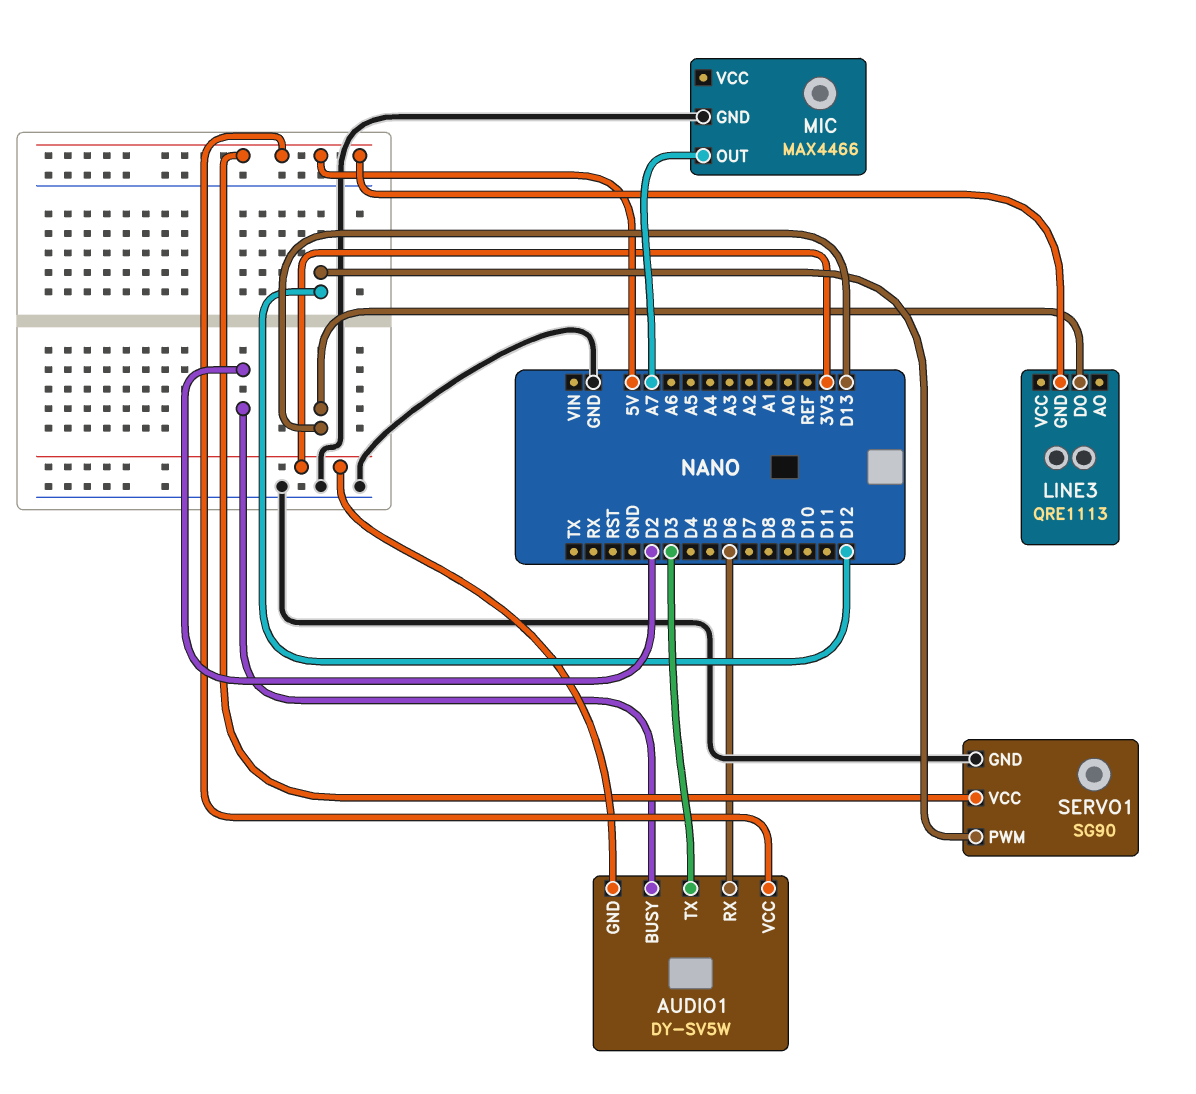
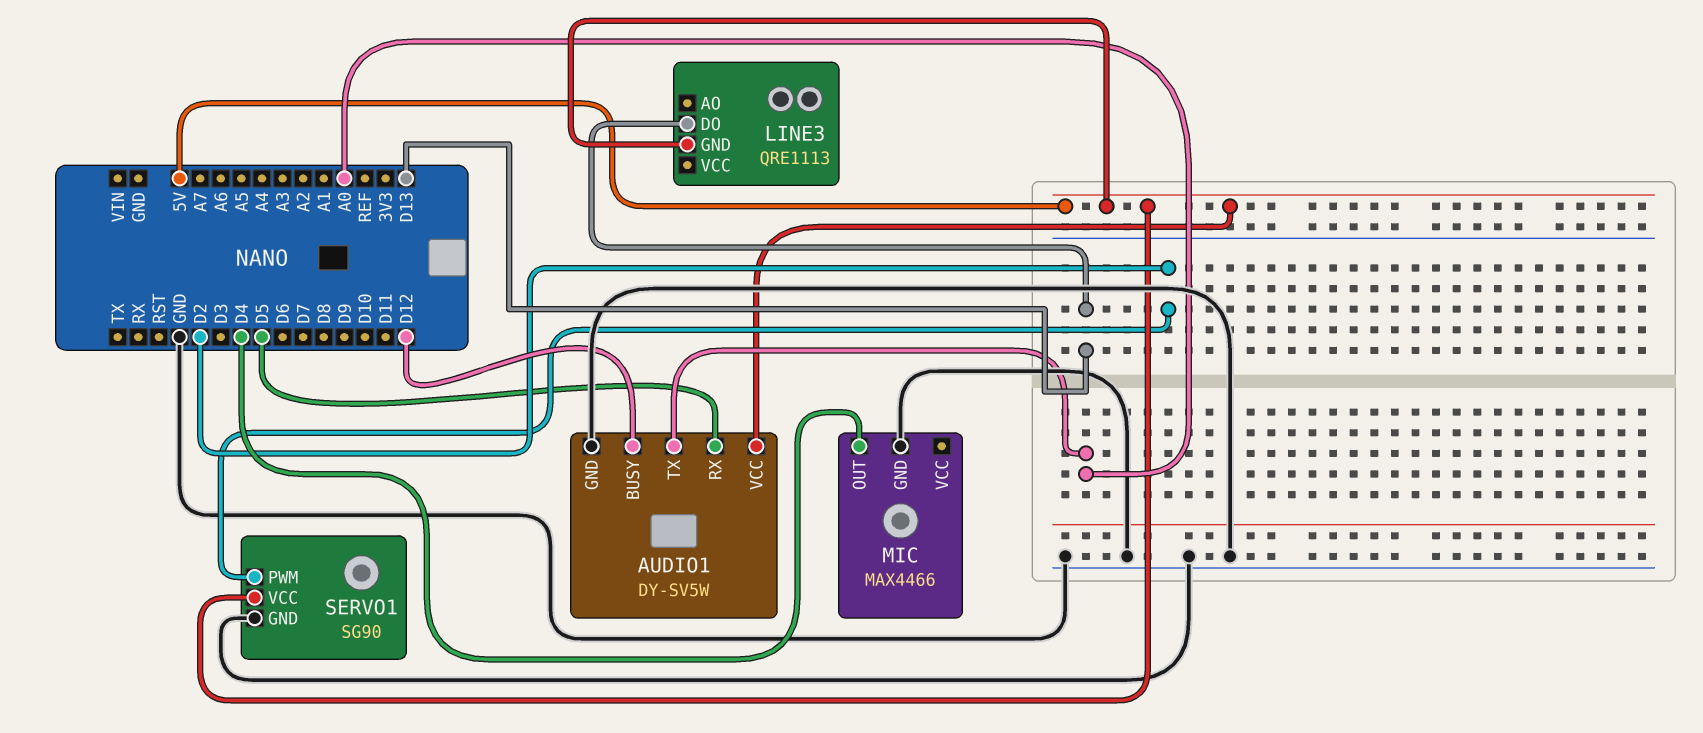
AUDIO1 pin BUSY: D2 -> D12
AUDIO1 pin GND: 3V3 -> GND
AUDIO1 pin RX: D6 -> D5
AUDIO1 pin TX: D3 -> A0
MIC pin OUT: A7 -> D4
SERVO1 pin PWM: D12 -> D2

